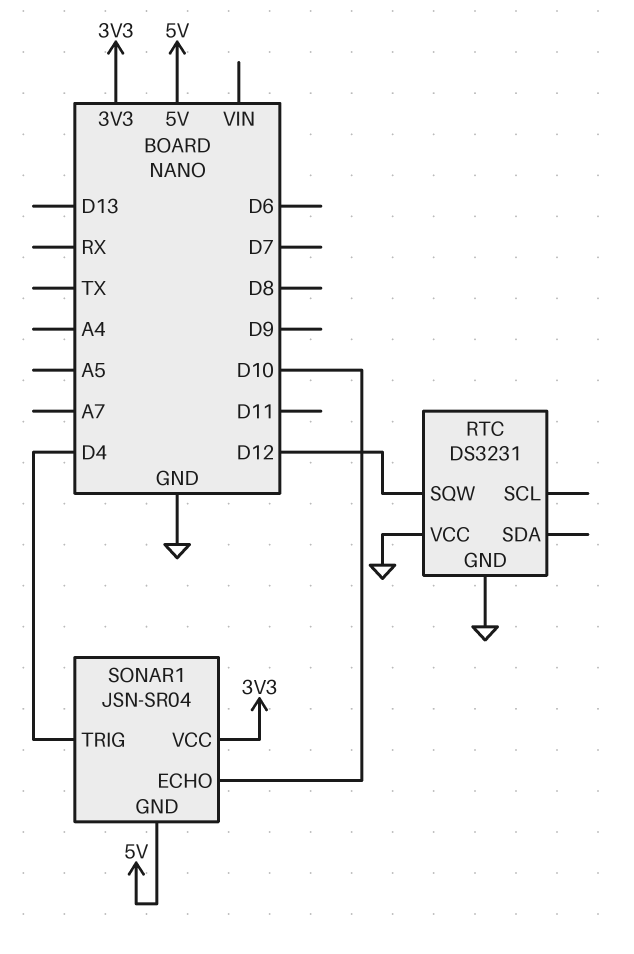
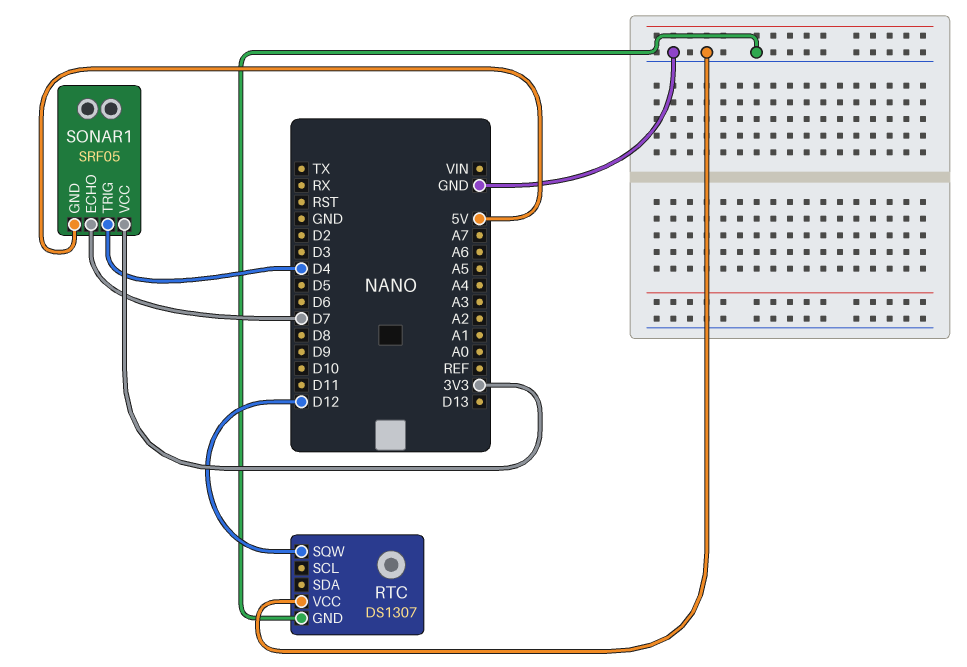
RTC: DS3231 -> DS1307
SONAR1: JSN-SR04 -> SRF05
SONAR1 pin ECHO: D10 -> D7

